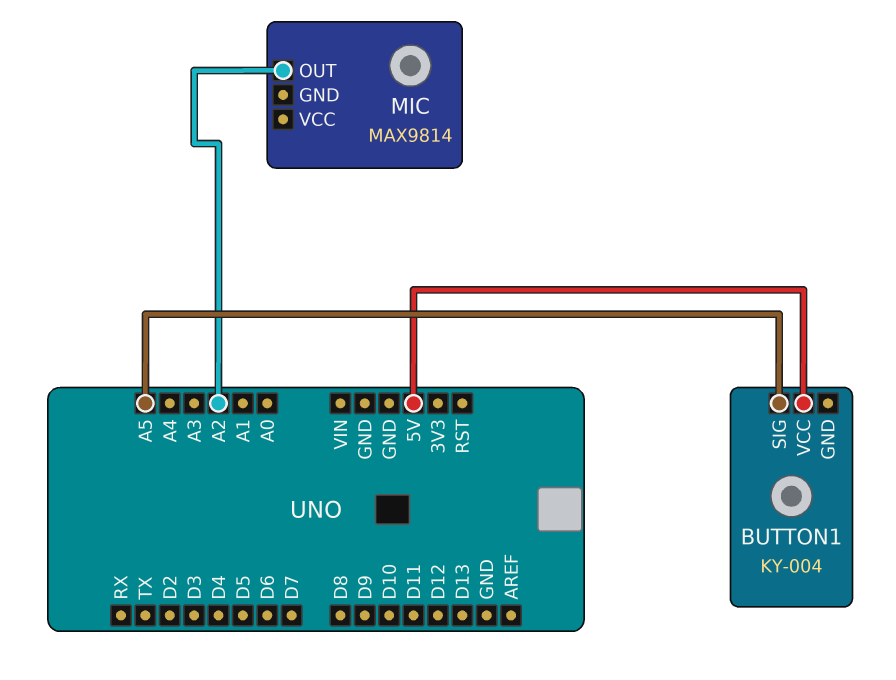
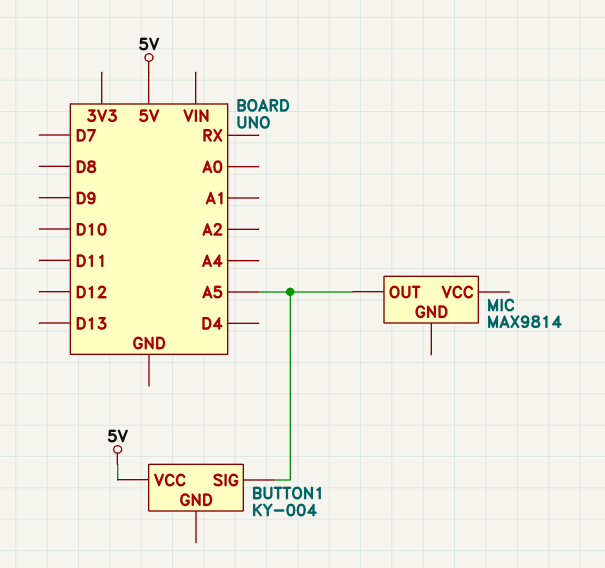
MIC pin OUT: A2 -> A5

